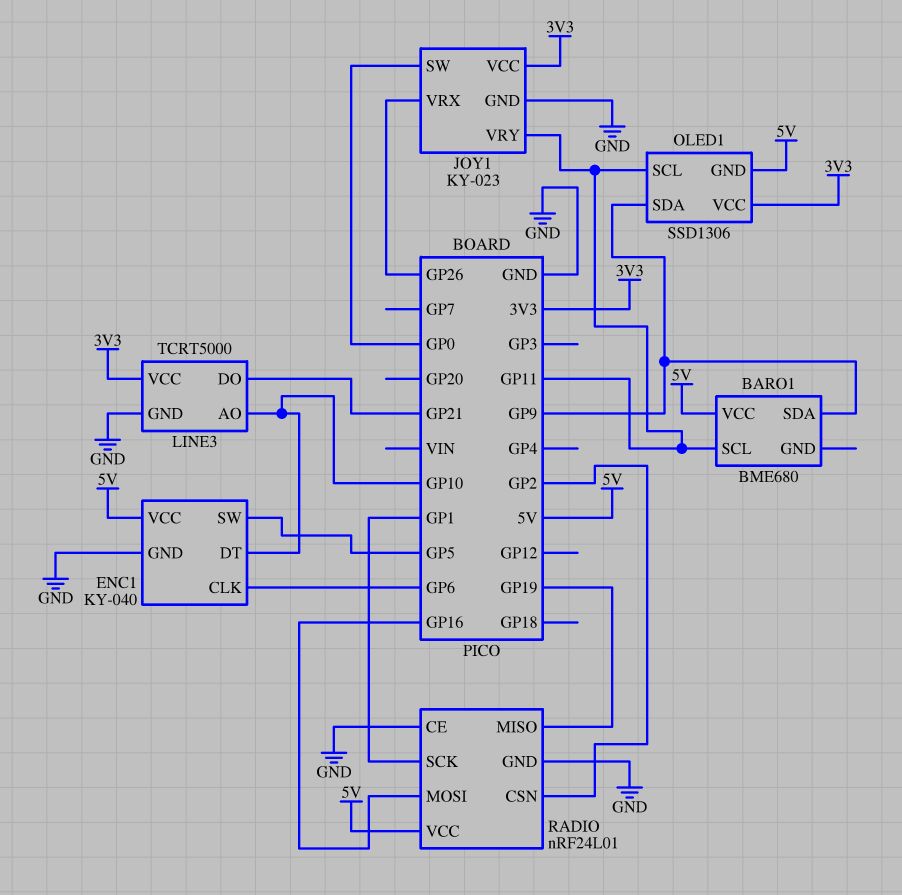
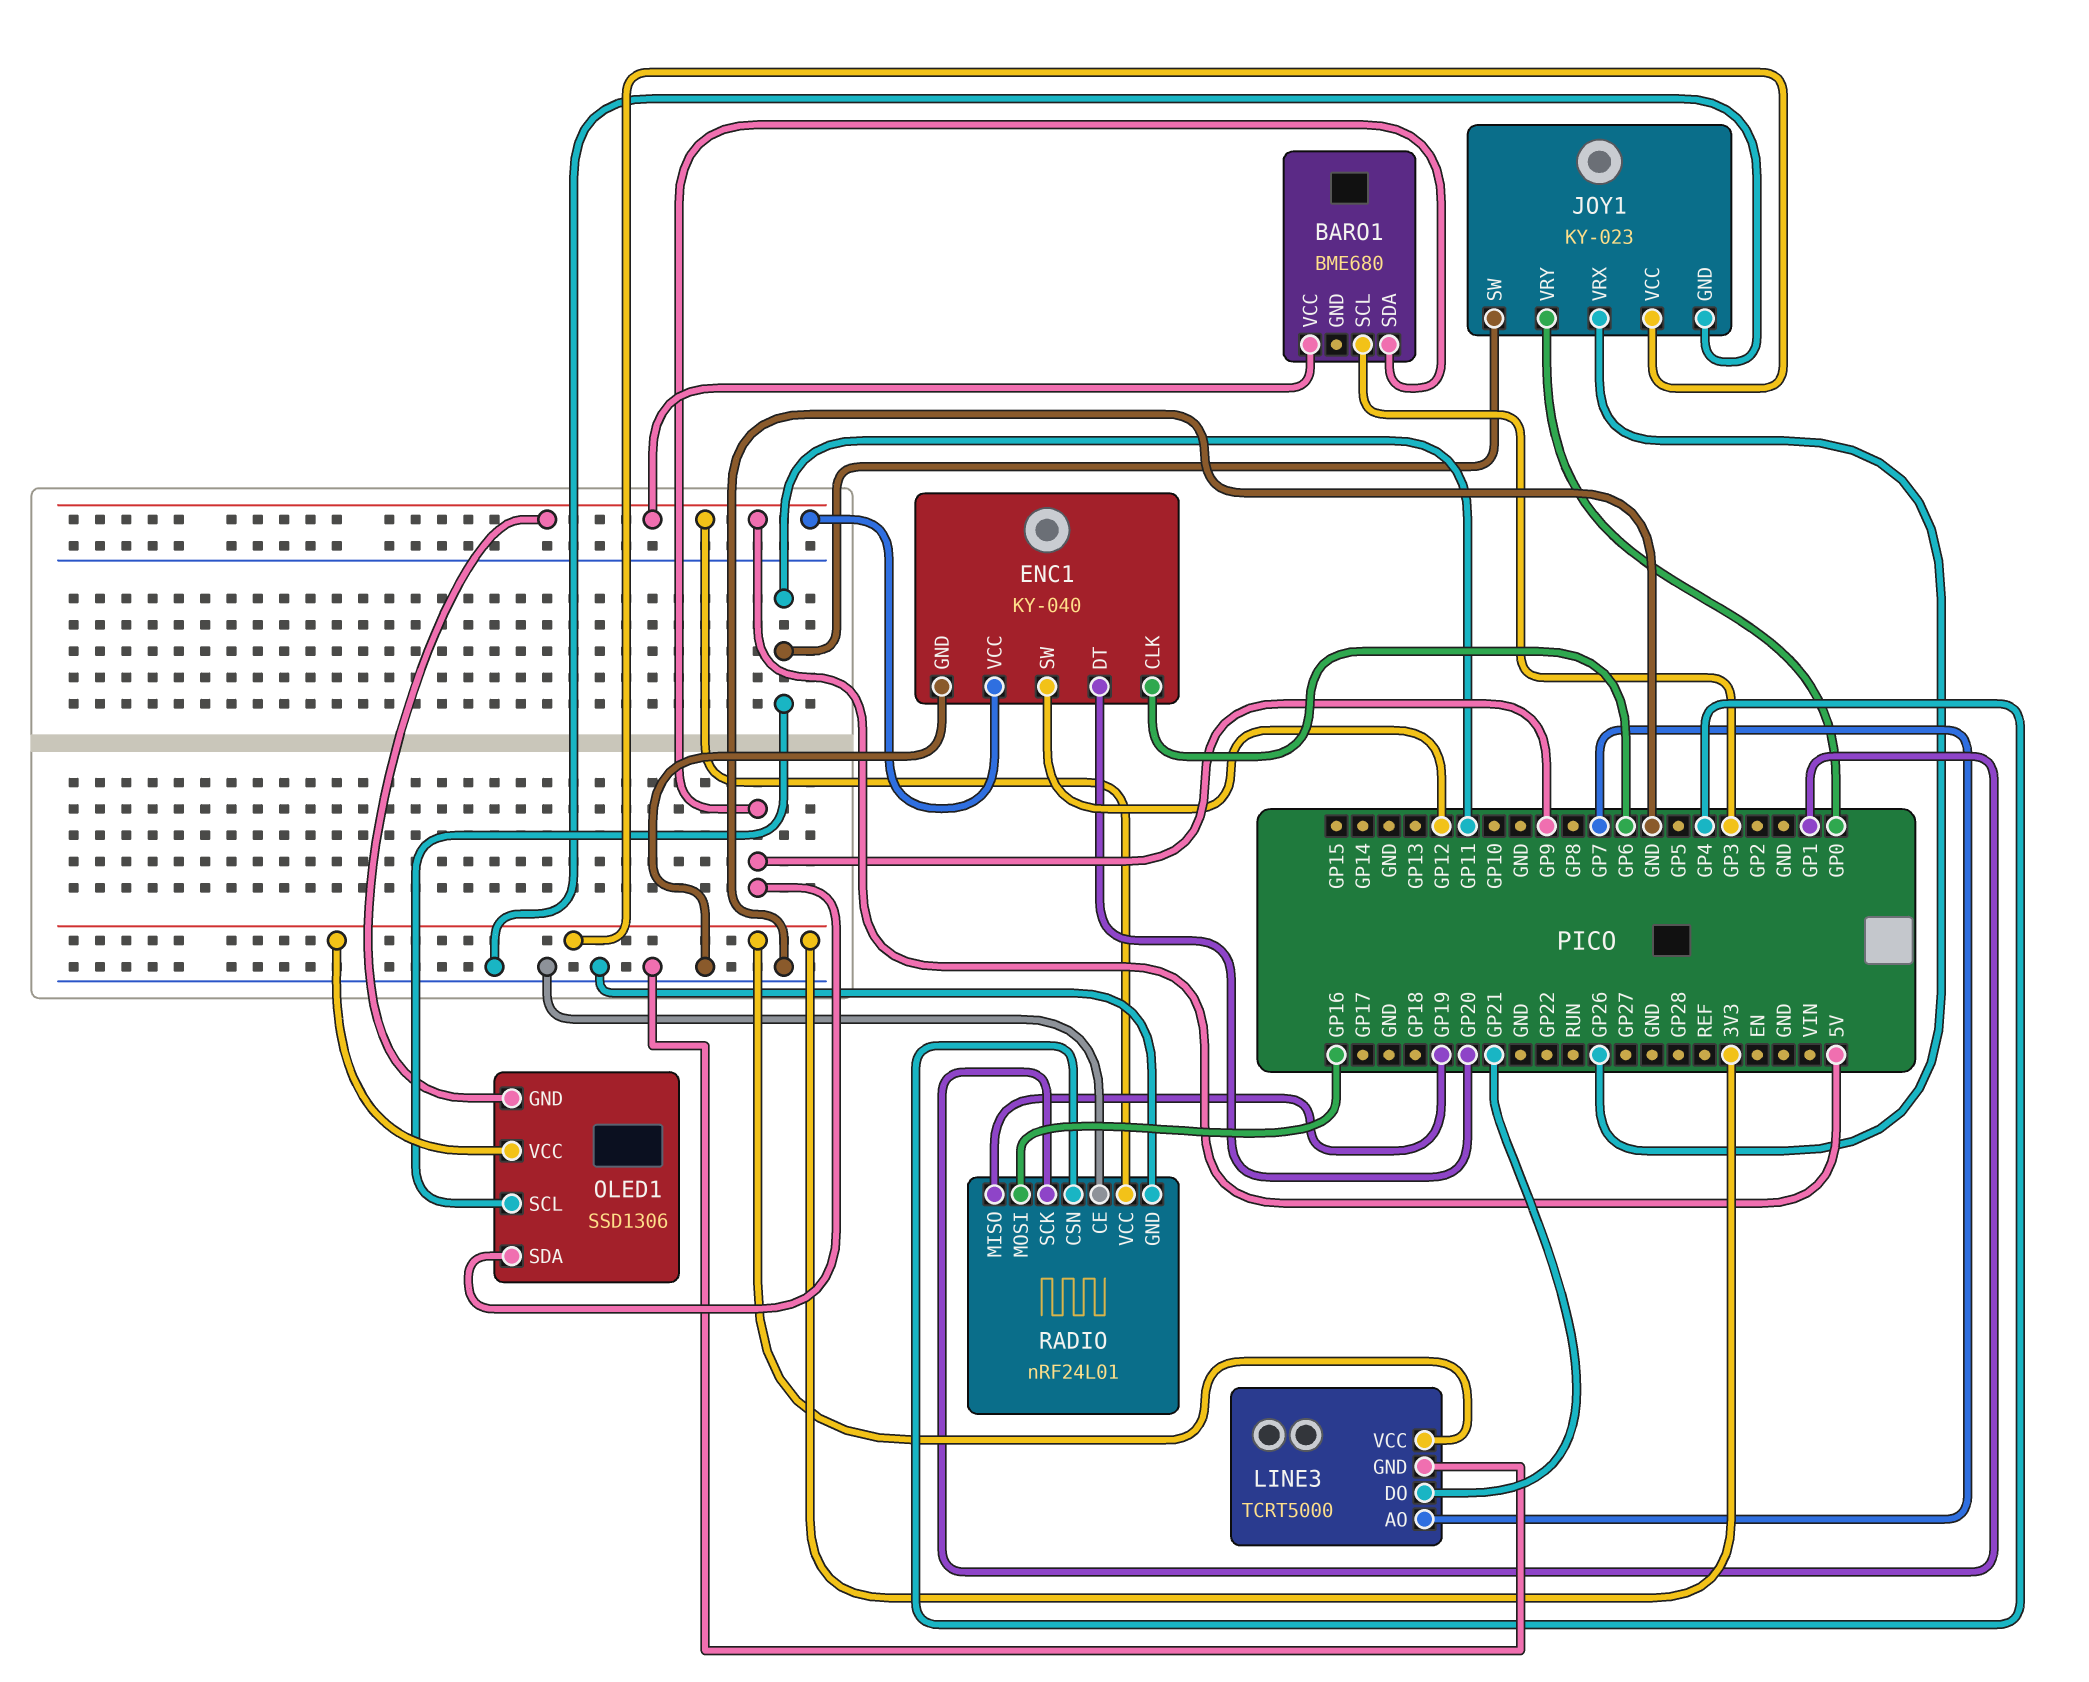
BARO1 pin SCL: GP11 -> GP3
ENC1 pin DT: GP10 -> GP20
ENC1 pin SW: GP5 -> GP12
JOY1 pin SW: GP0 -> GP11
JOY1 pin VRY: GP11 -> GP0
LINE3 pin AO: GP10 -> GP7
RADIO pin CSN: GP2 -> GP4

